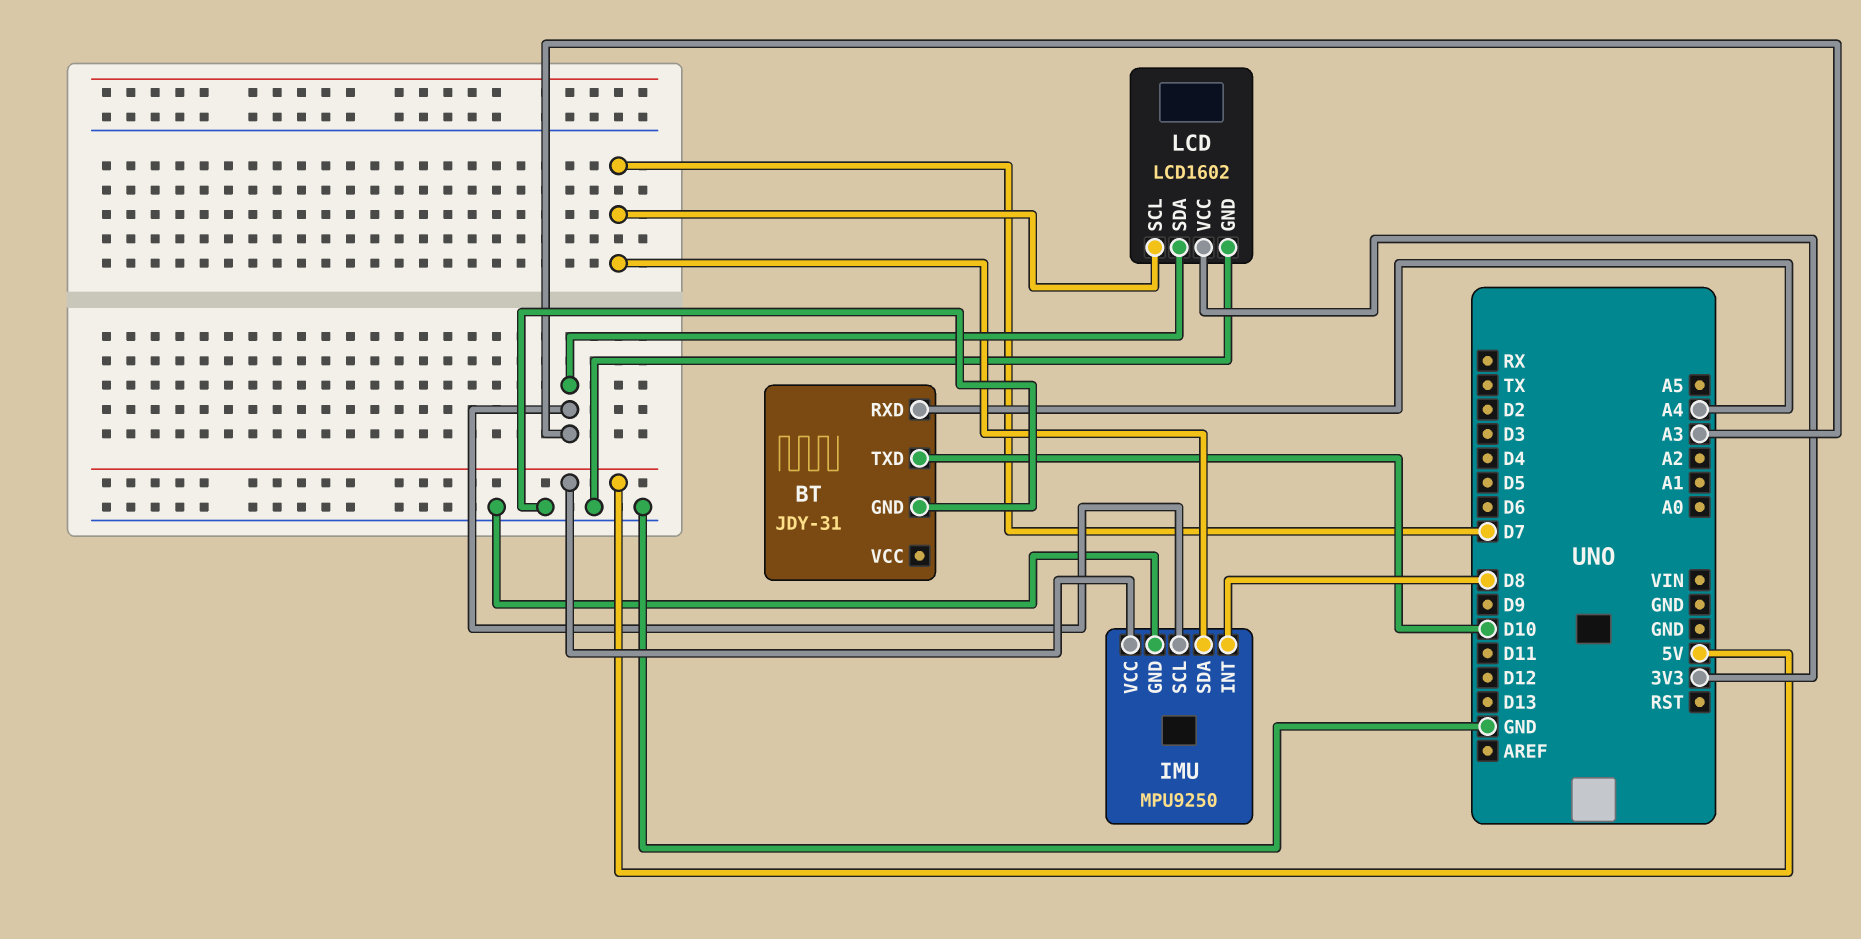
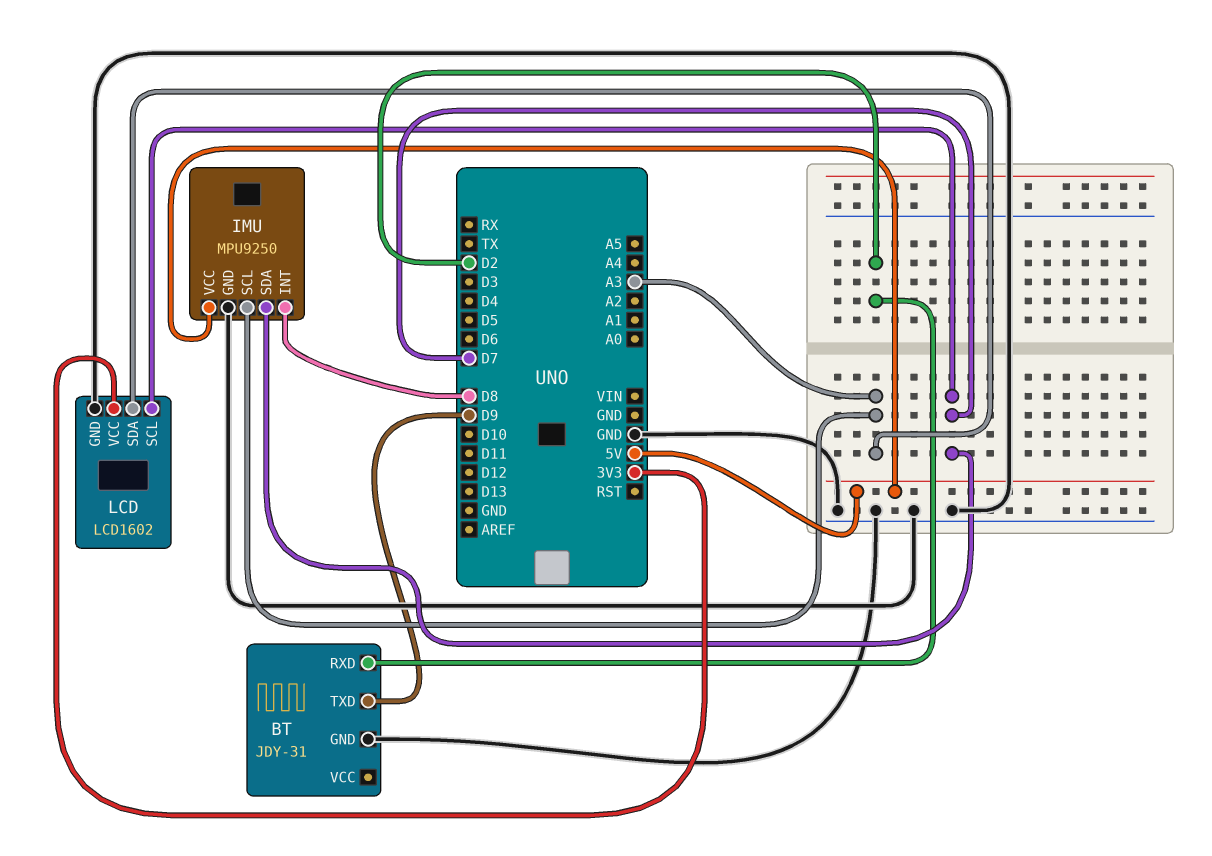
BT pin RXD: A4 -> D2
BT pin TXD: D10 -> D9

